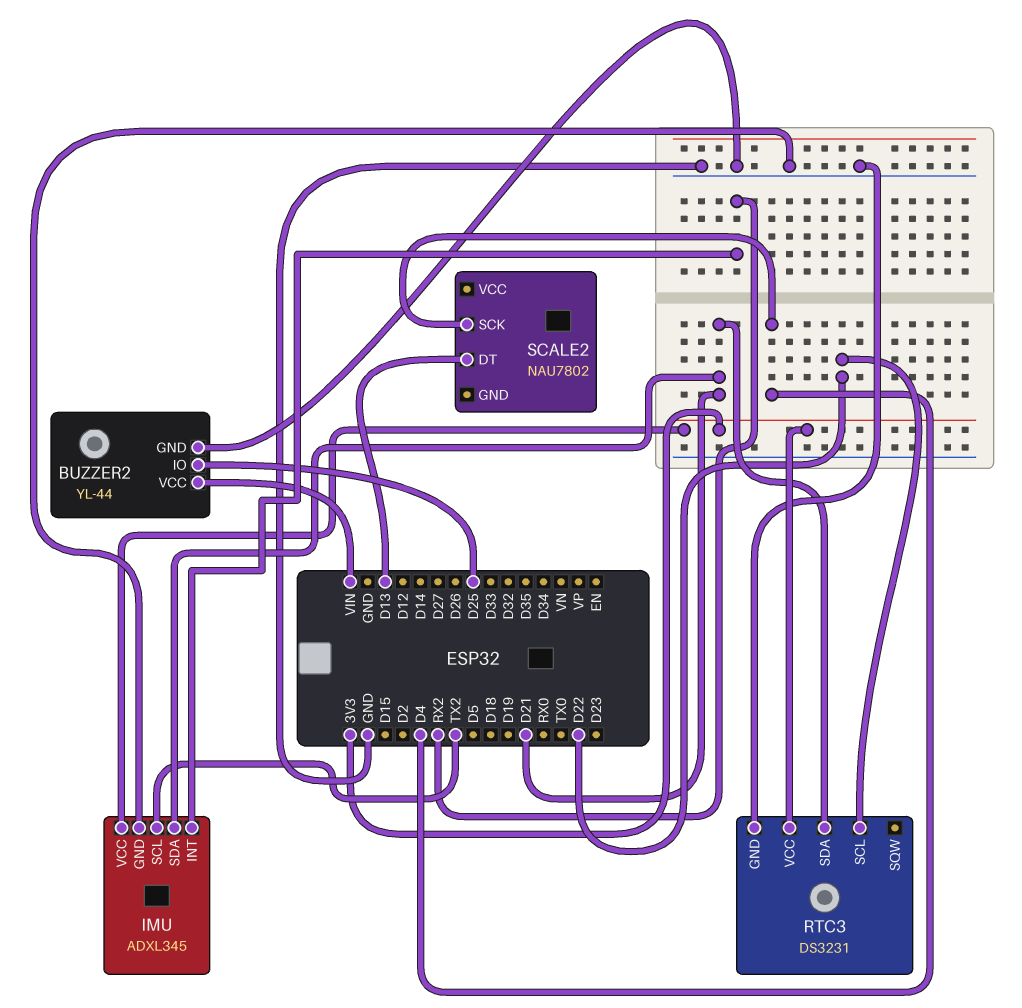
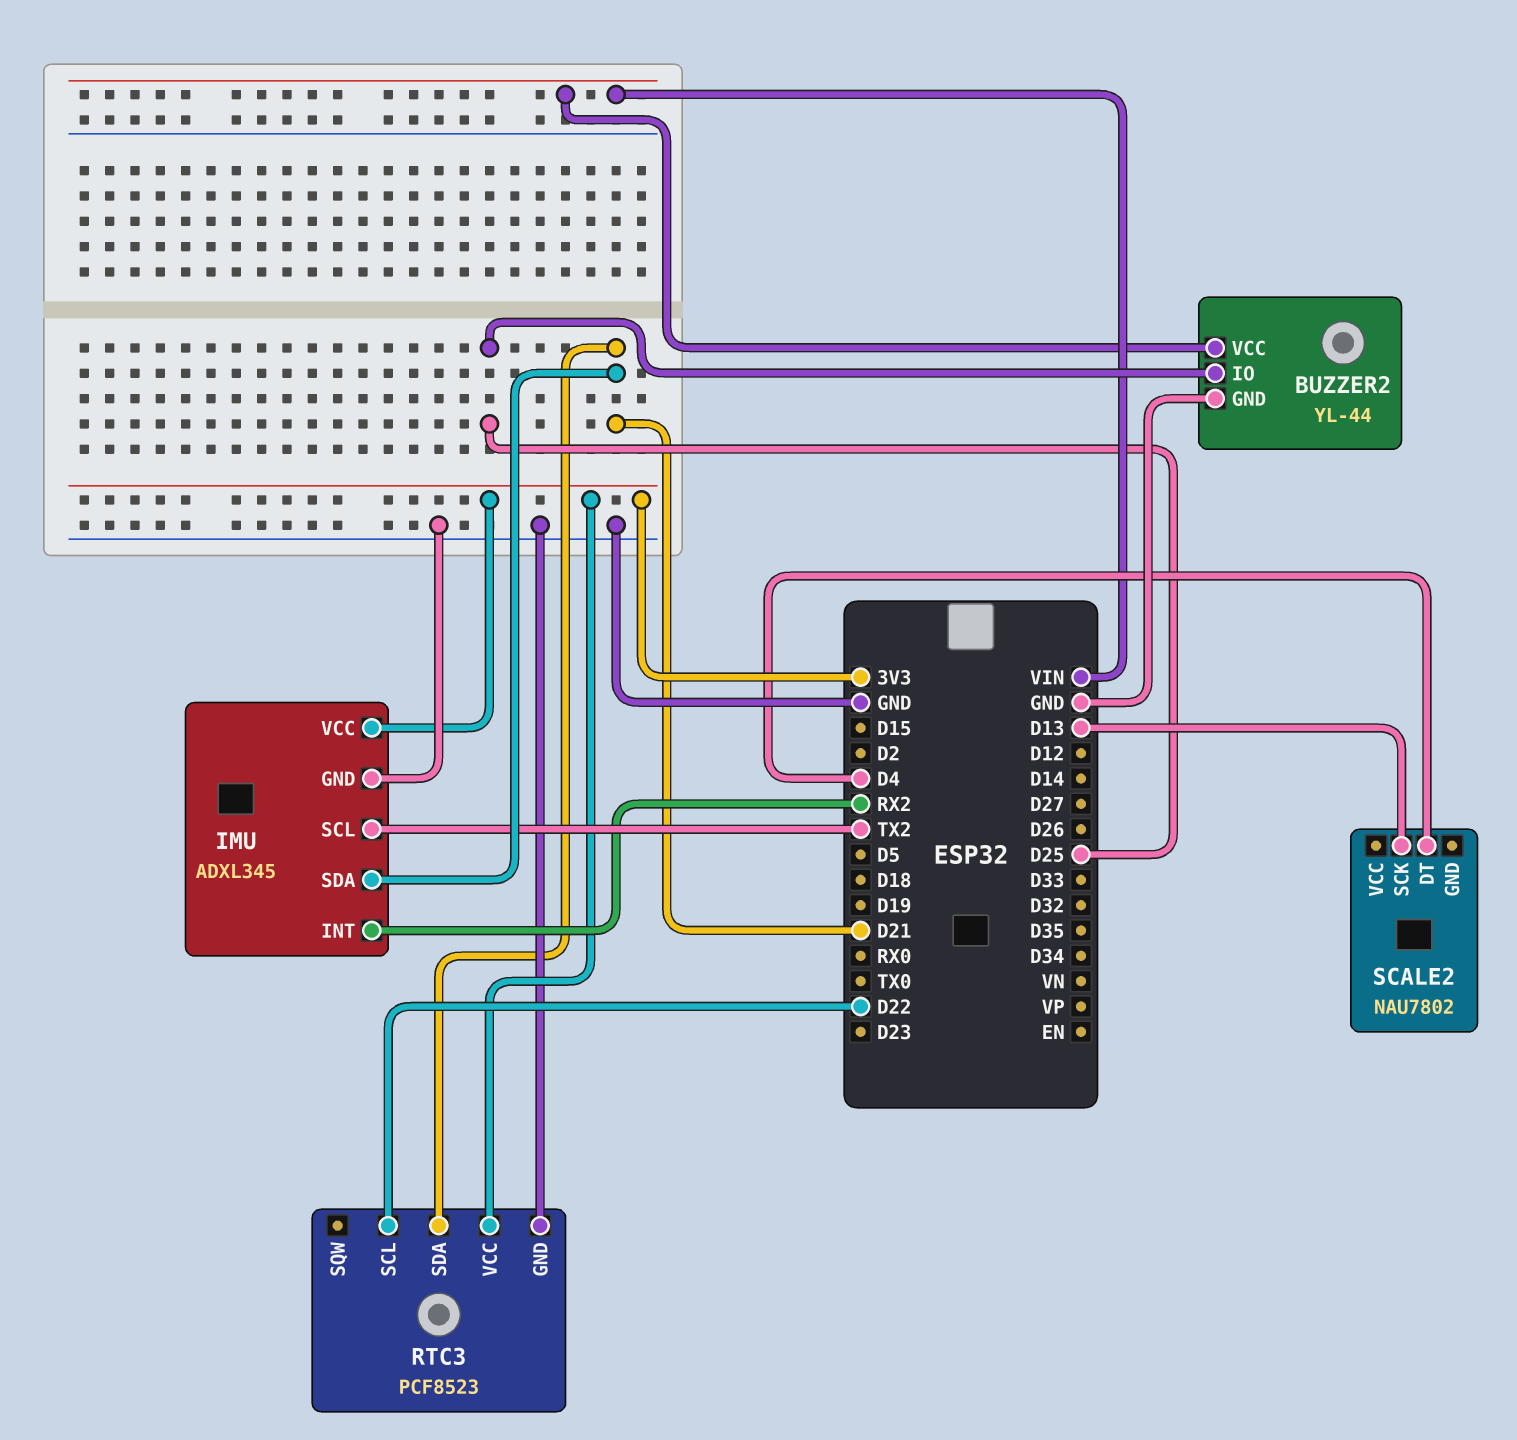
RTC3: DS3231 -> PCF8523
SCALE2 pin DT: D13 -> D4
SCALE2 pin SCK: D4 -> D13

